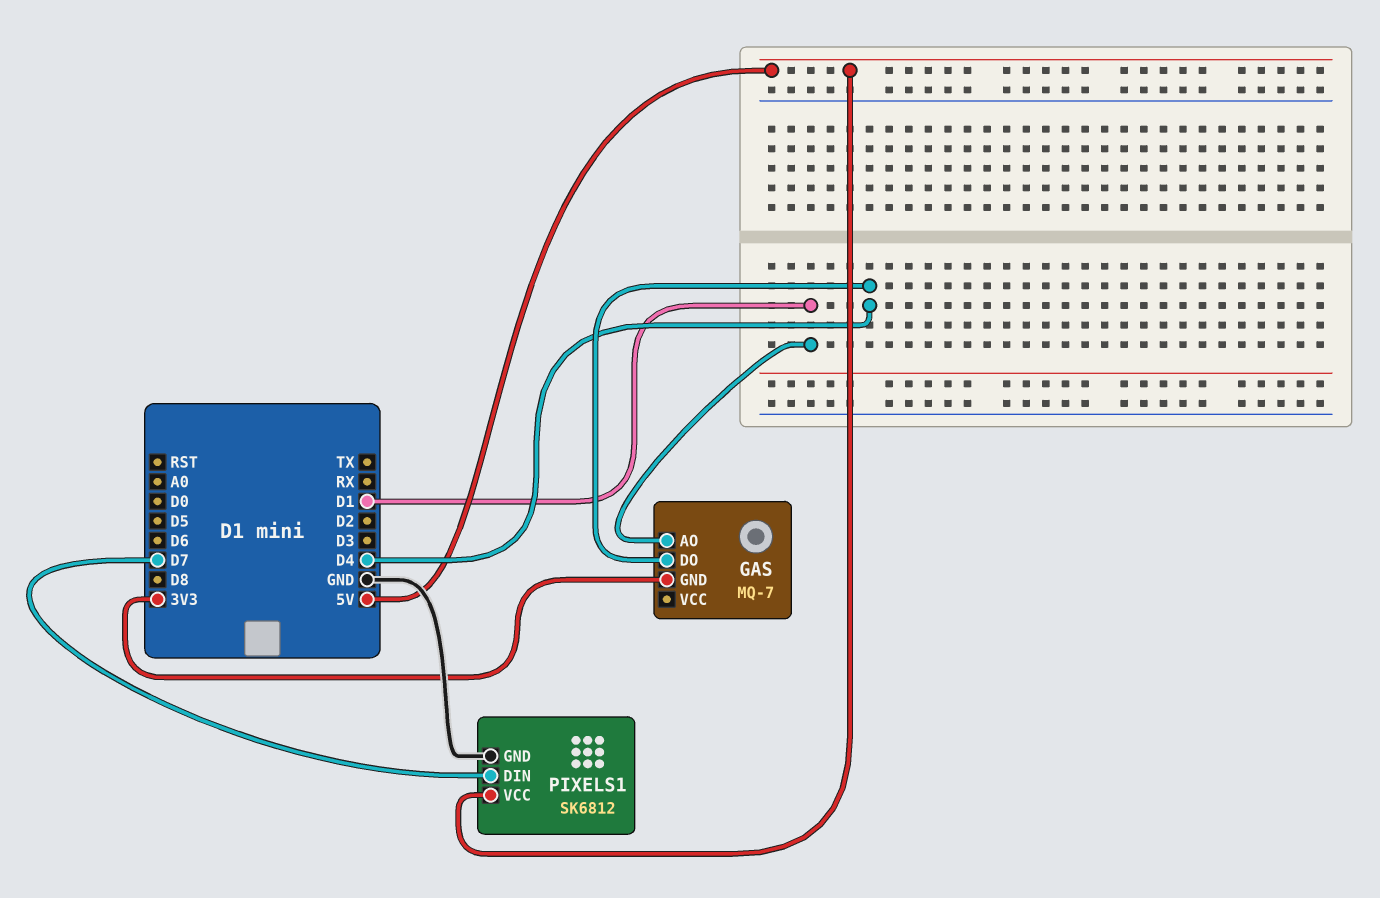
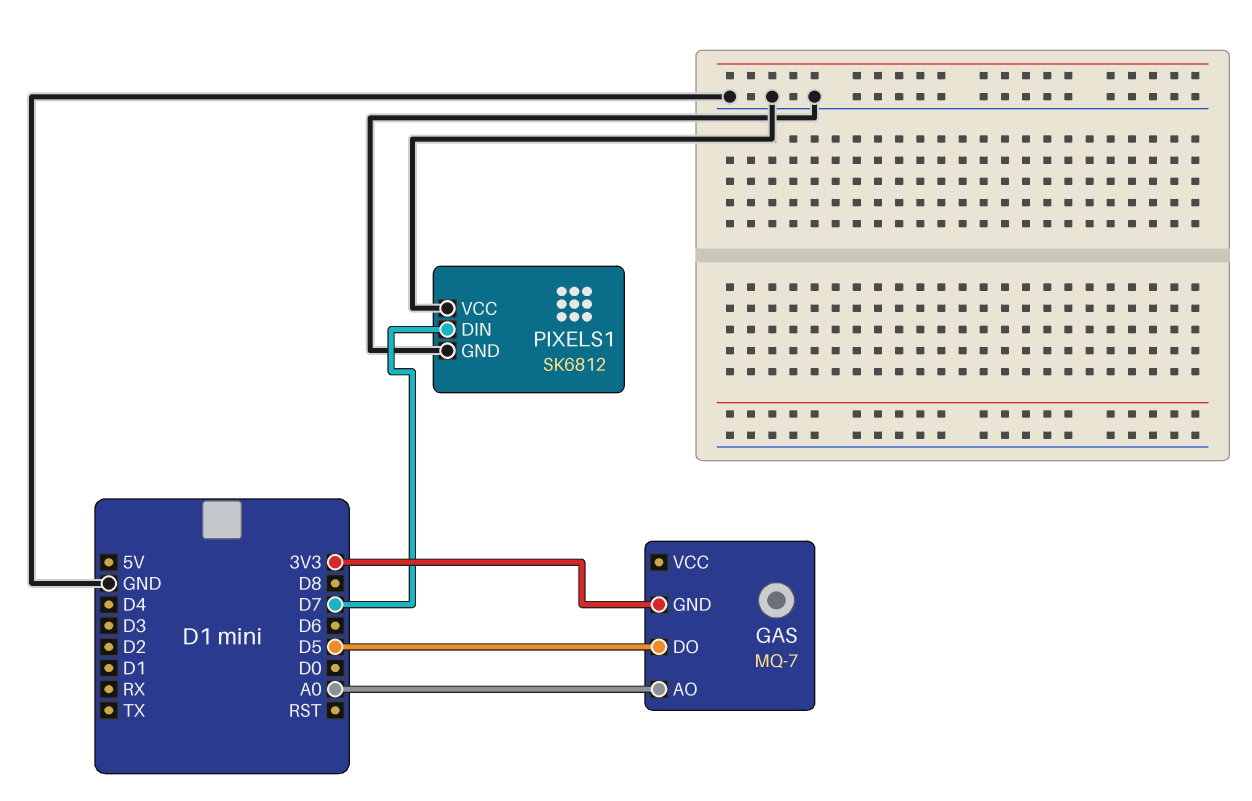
GAS pin AO: D1 -> A0
GAS pin DO: D4 -> D5
PIXELS1 pin VCC: 5V -> GND

